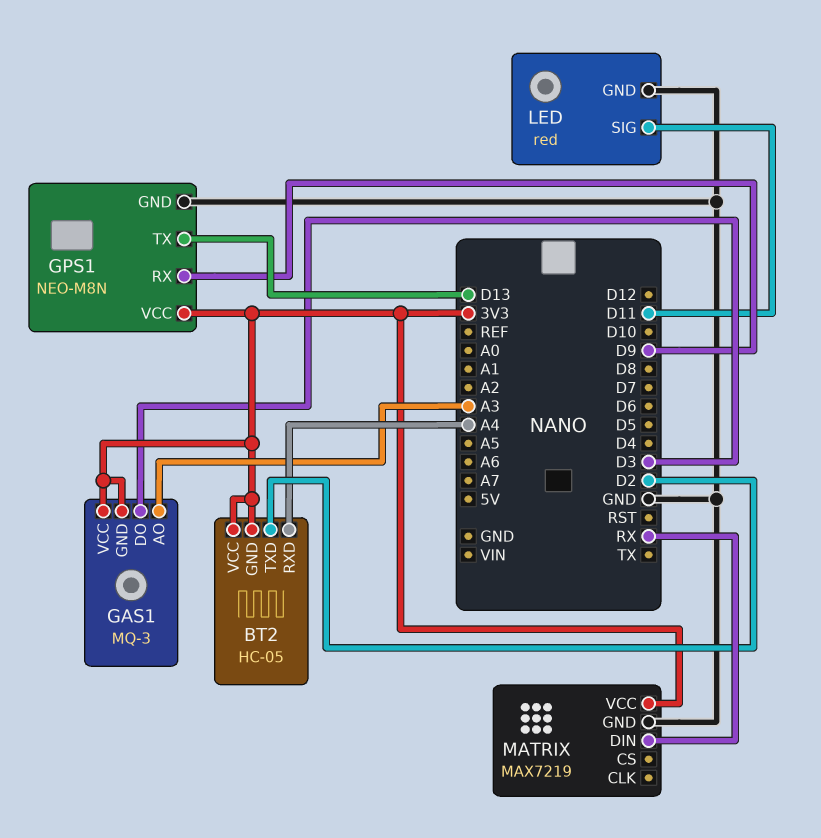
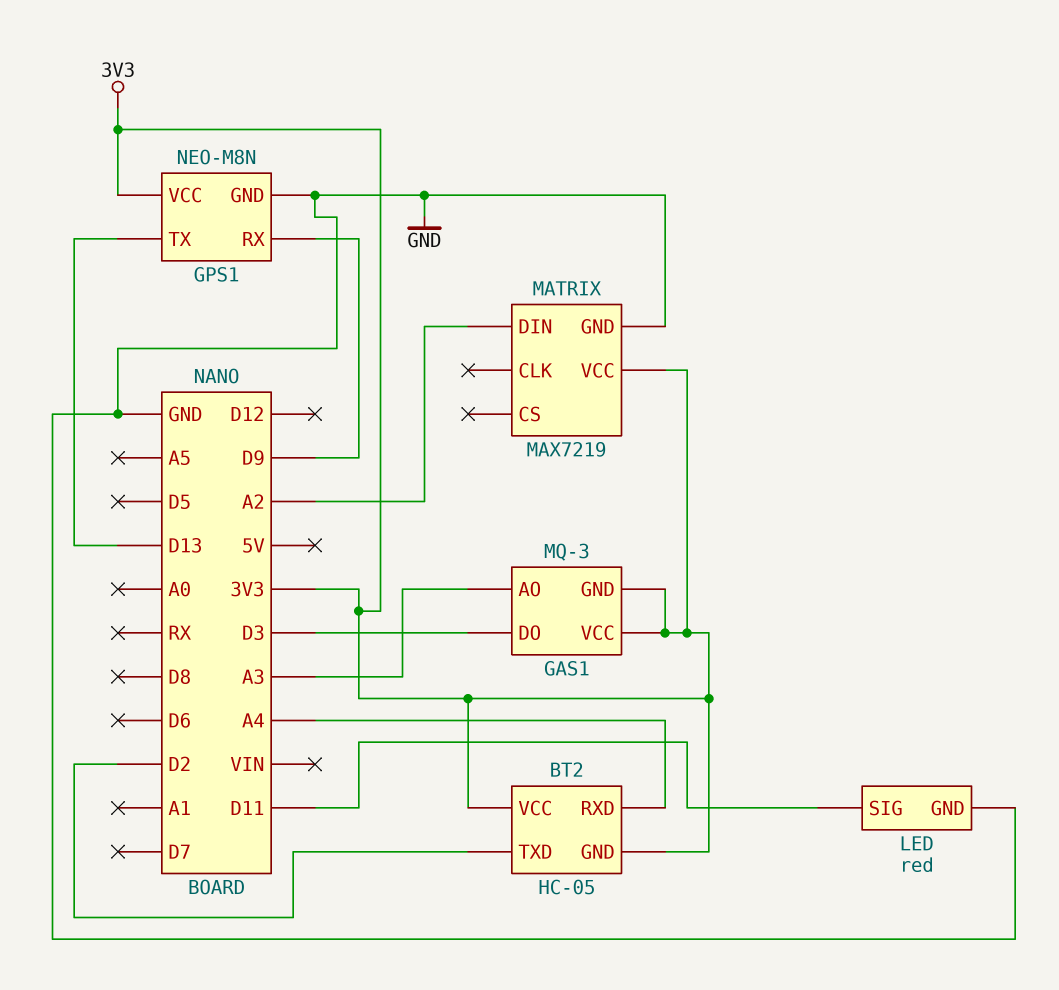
MATRIX pin DIN: RX -> A2

